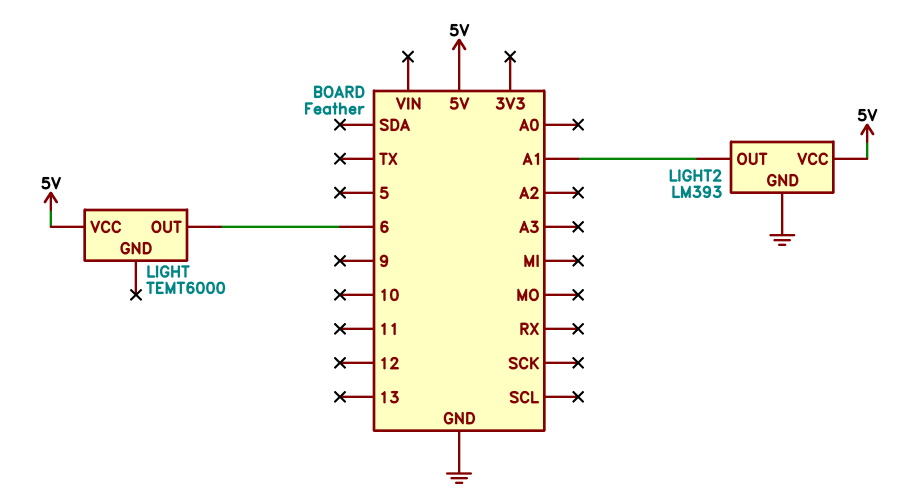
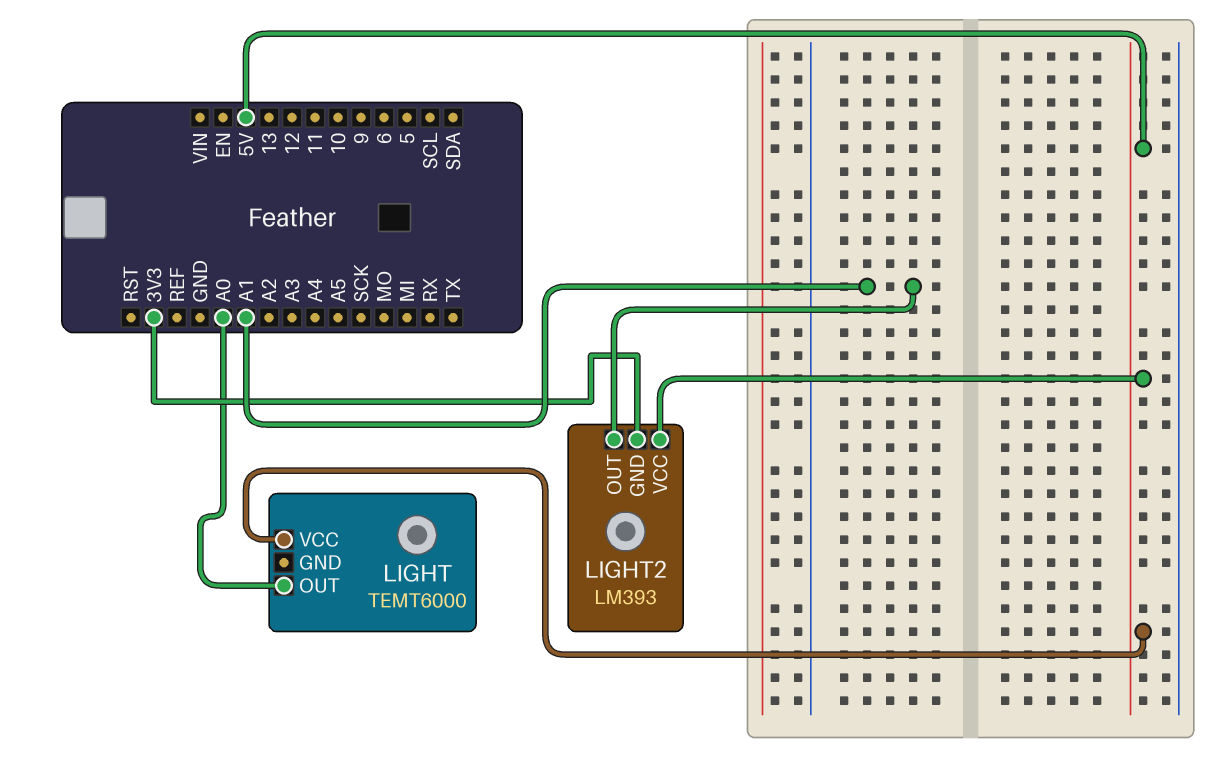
LIGHT pin OUT: 6 -> A0
LIGHT2 pin GND: GND -> 3V3

